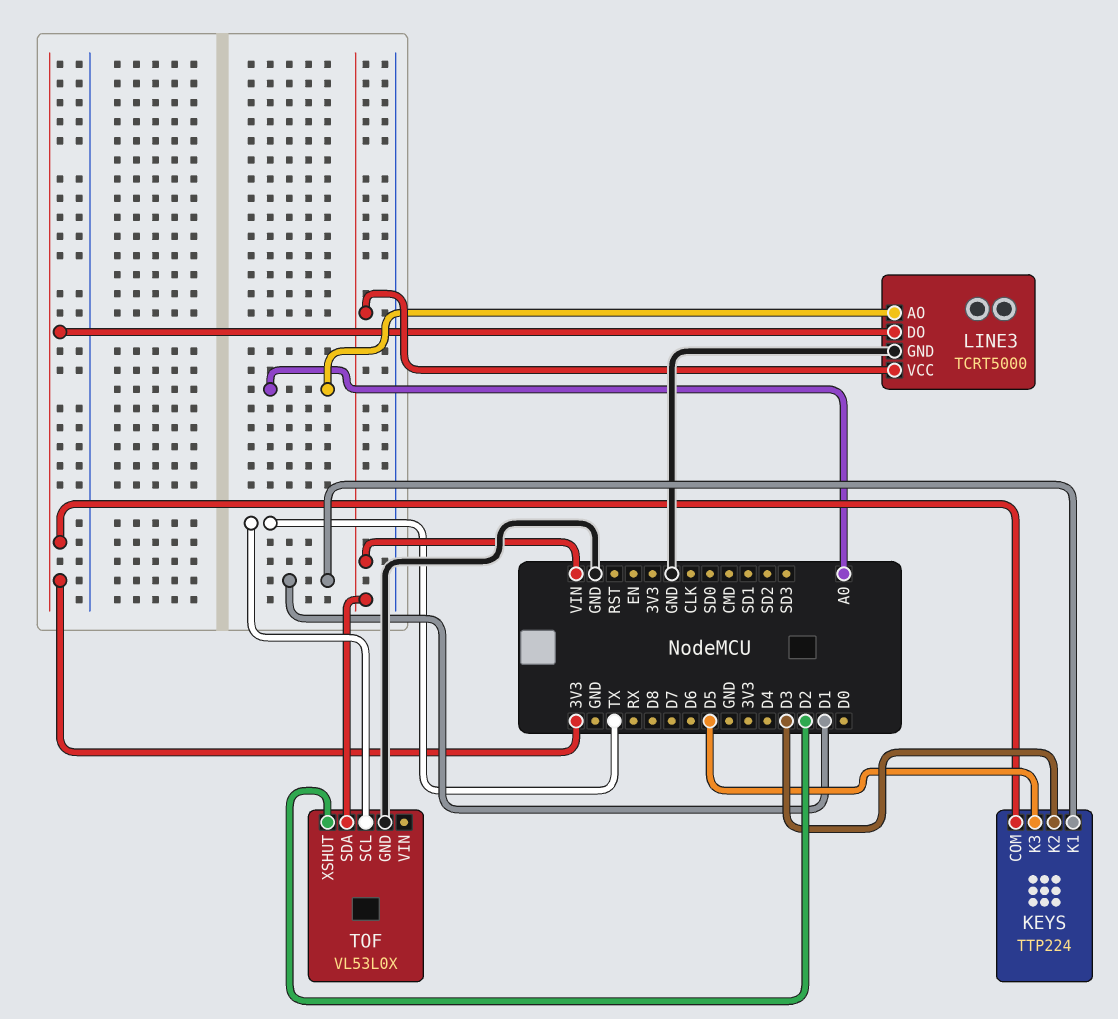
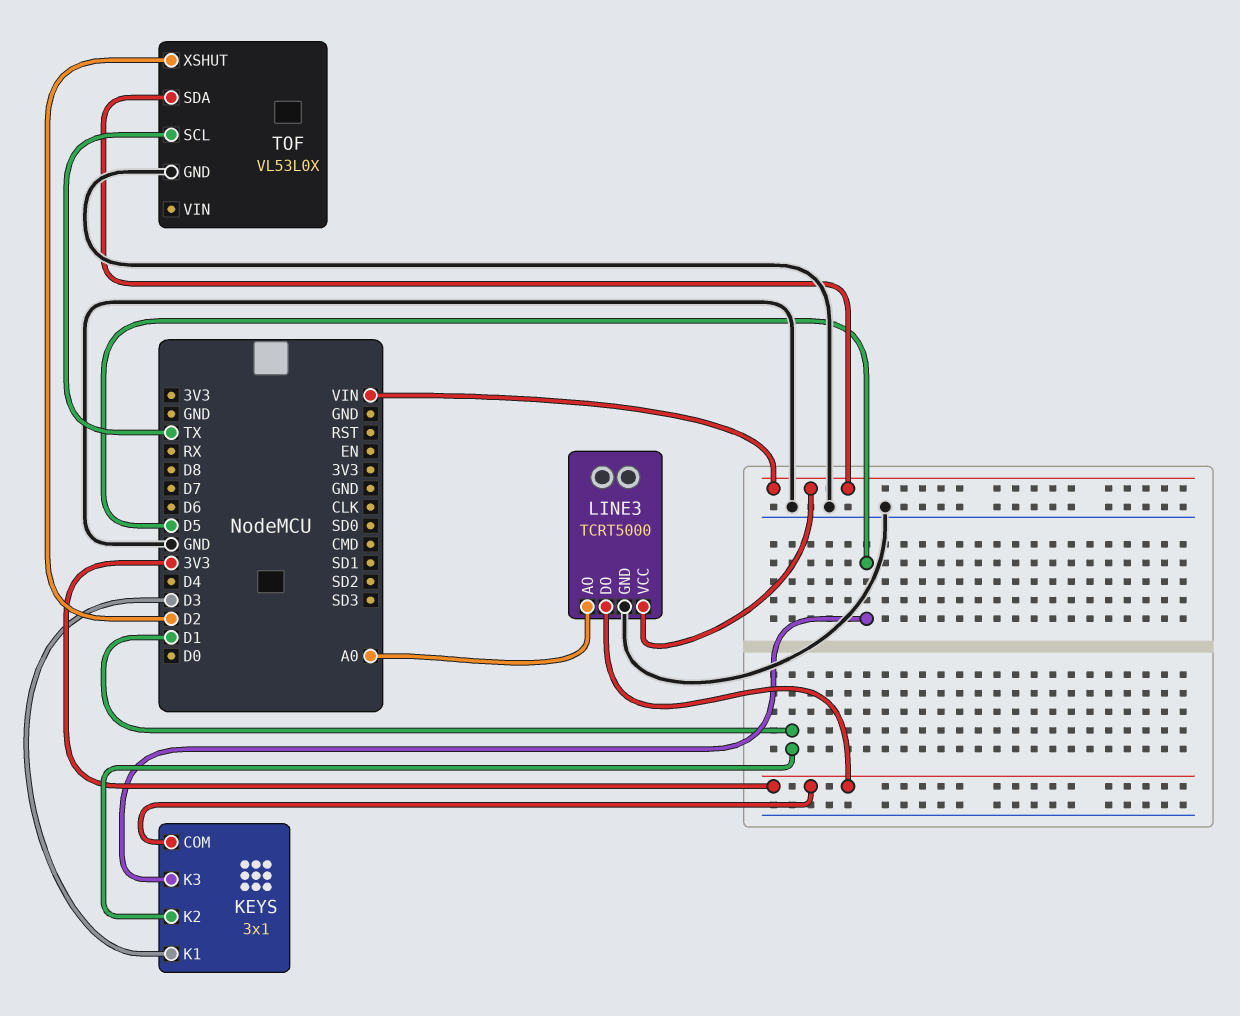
KEYS: TTP224 -> 3x1
KEYS pin K1: D1 -> D3
KEYS pin K2: D3 -> D1

